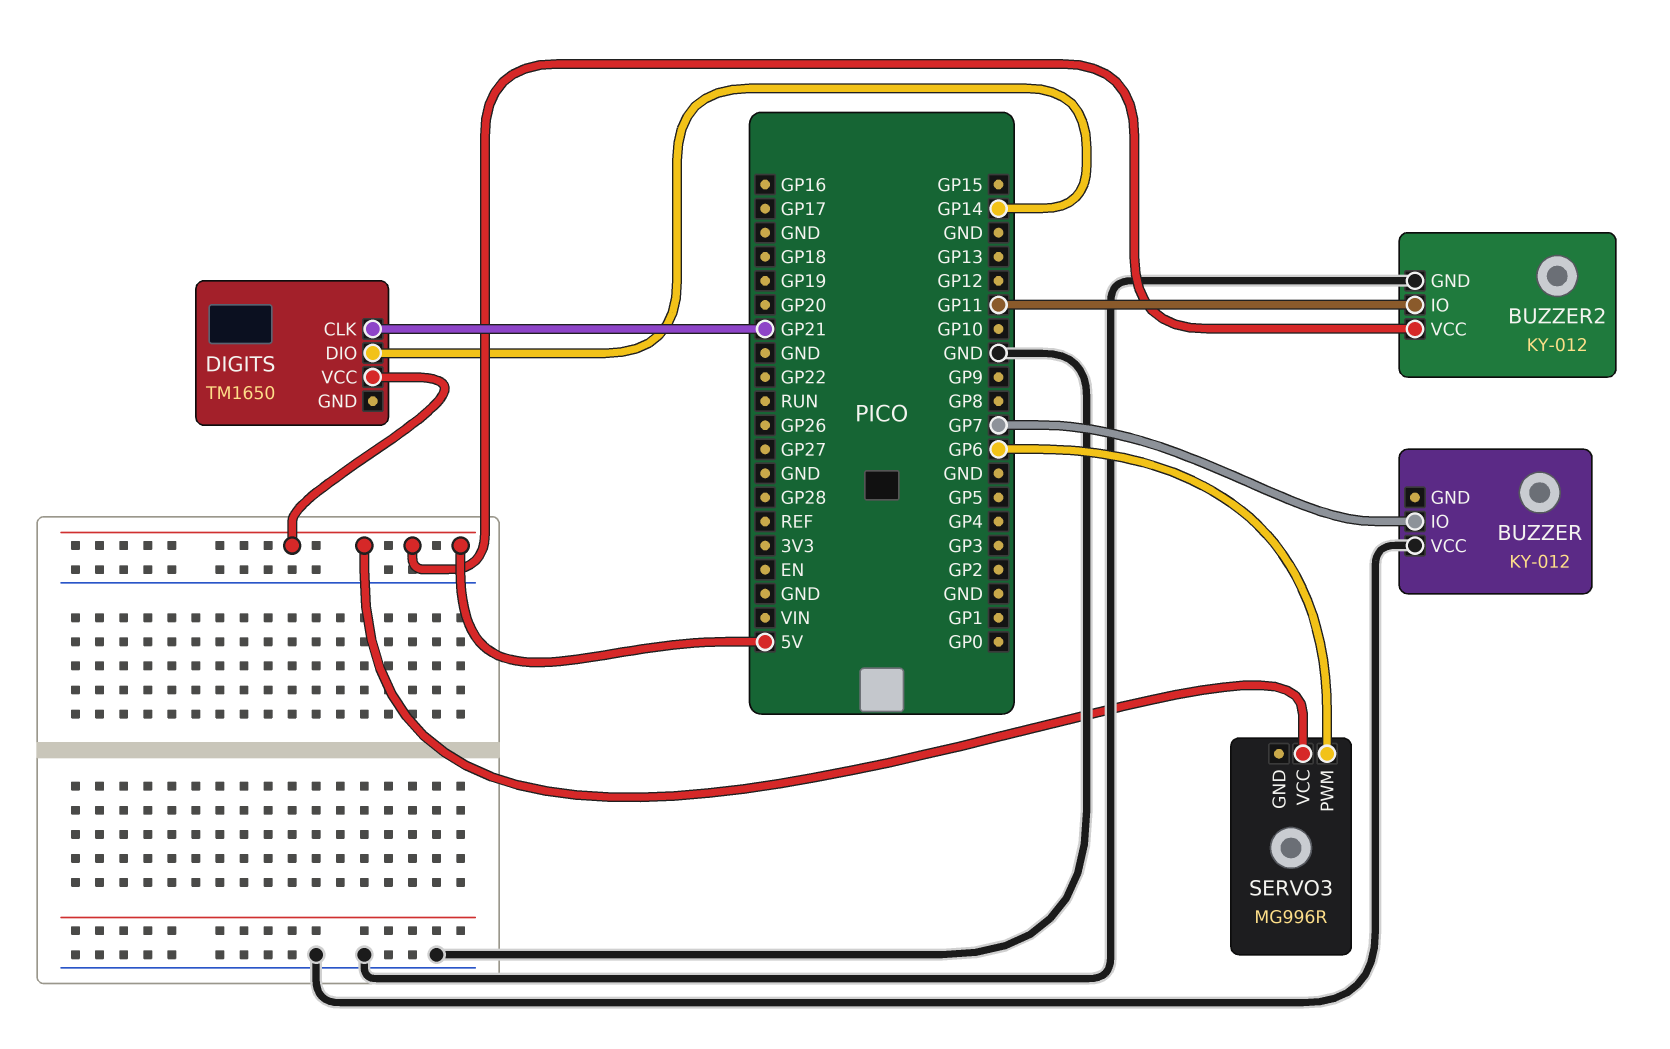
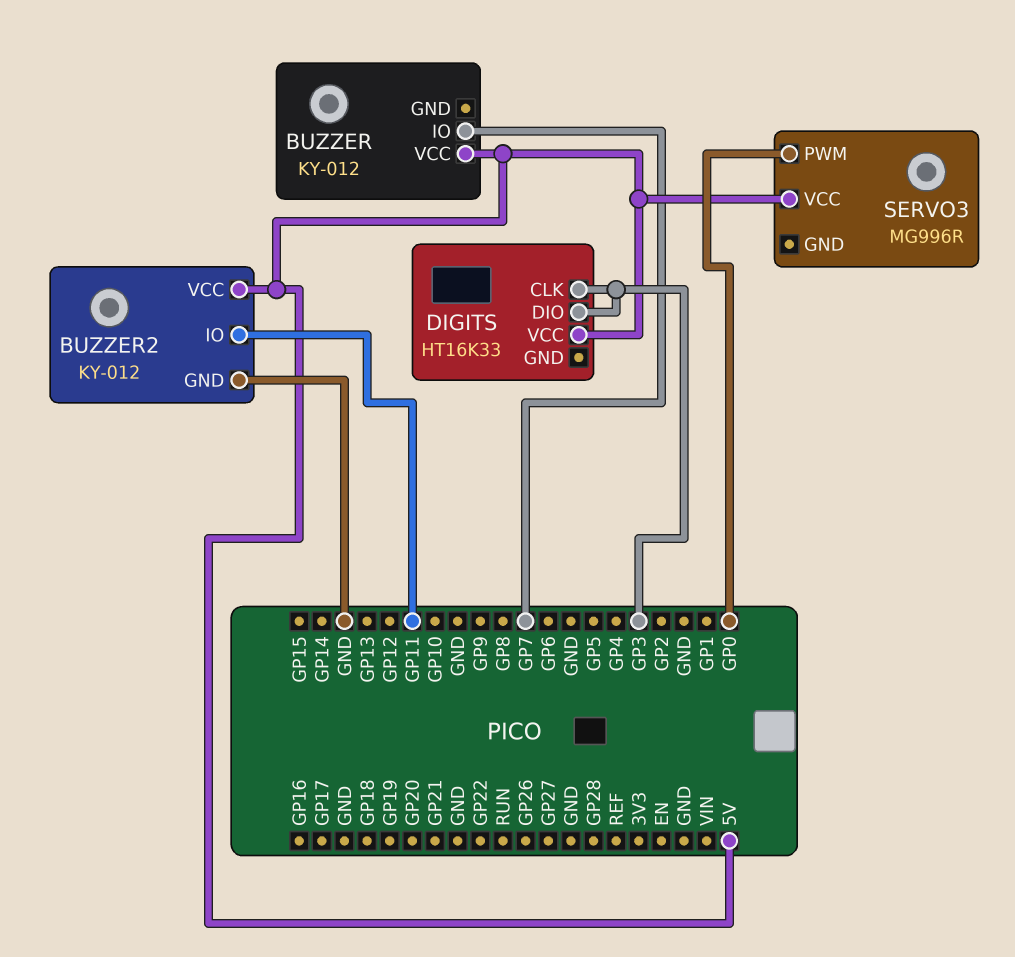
BUZZER pin VCC: GND -> 5V
DIGITS: TM1650 -> HT16K33
DIGITS pin CLK: GP21 -> GP3
DIGITS pin DIO: GP14 -> GP3
SERVO3 pin PWM: GP6 -> GP0

